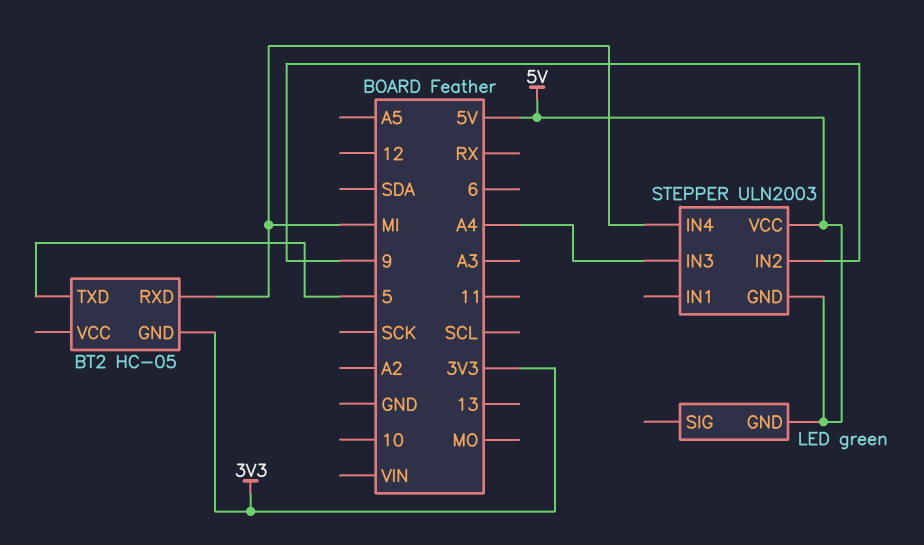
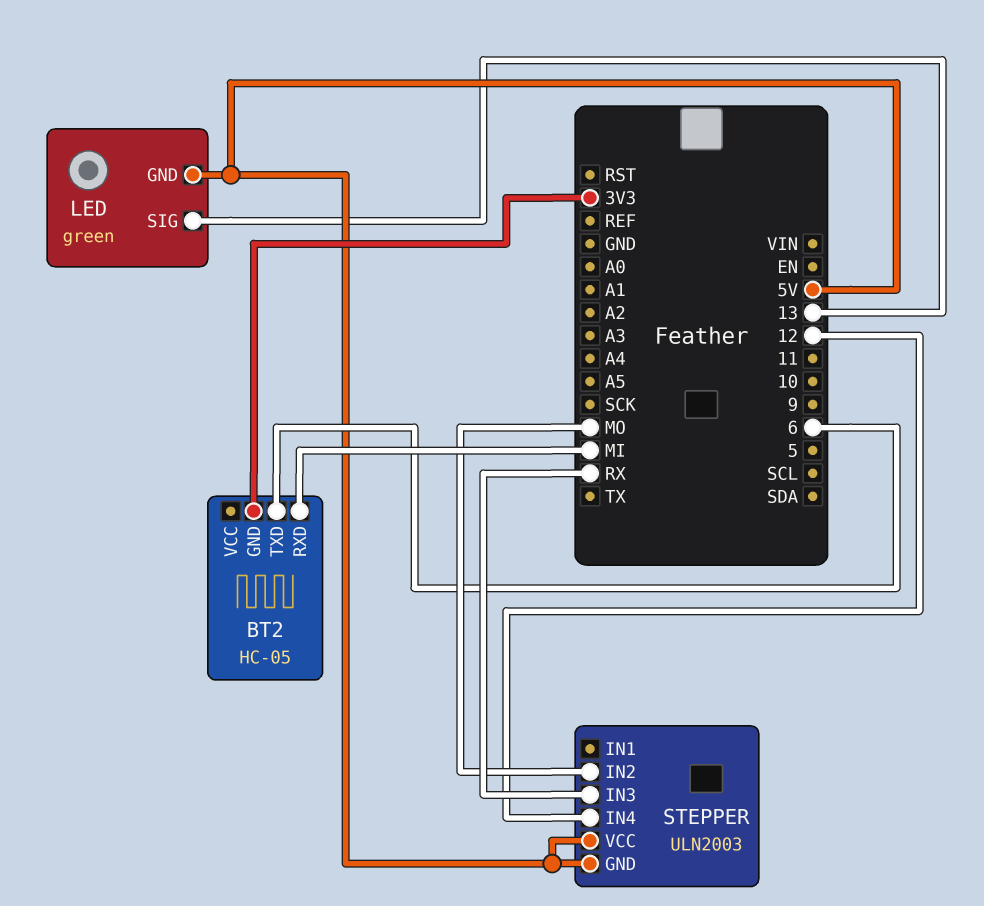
BT2 pin TXD: 5 -> 6
LED pin SIG: none -> 13
STEPPER pin IN2: 9 -> MO
STEPPER pin IN3: A4 -> RX
STEPPER pin IN4: MI -> 12

